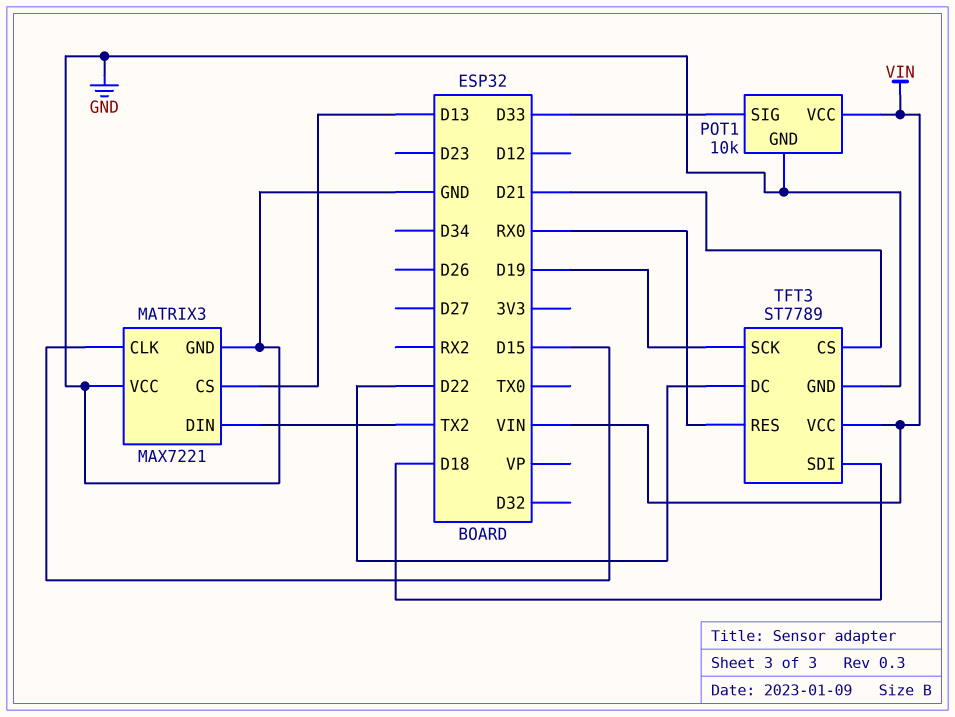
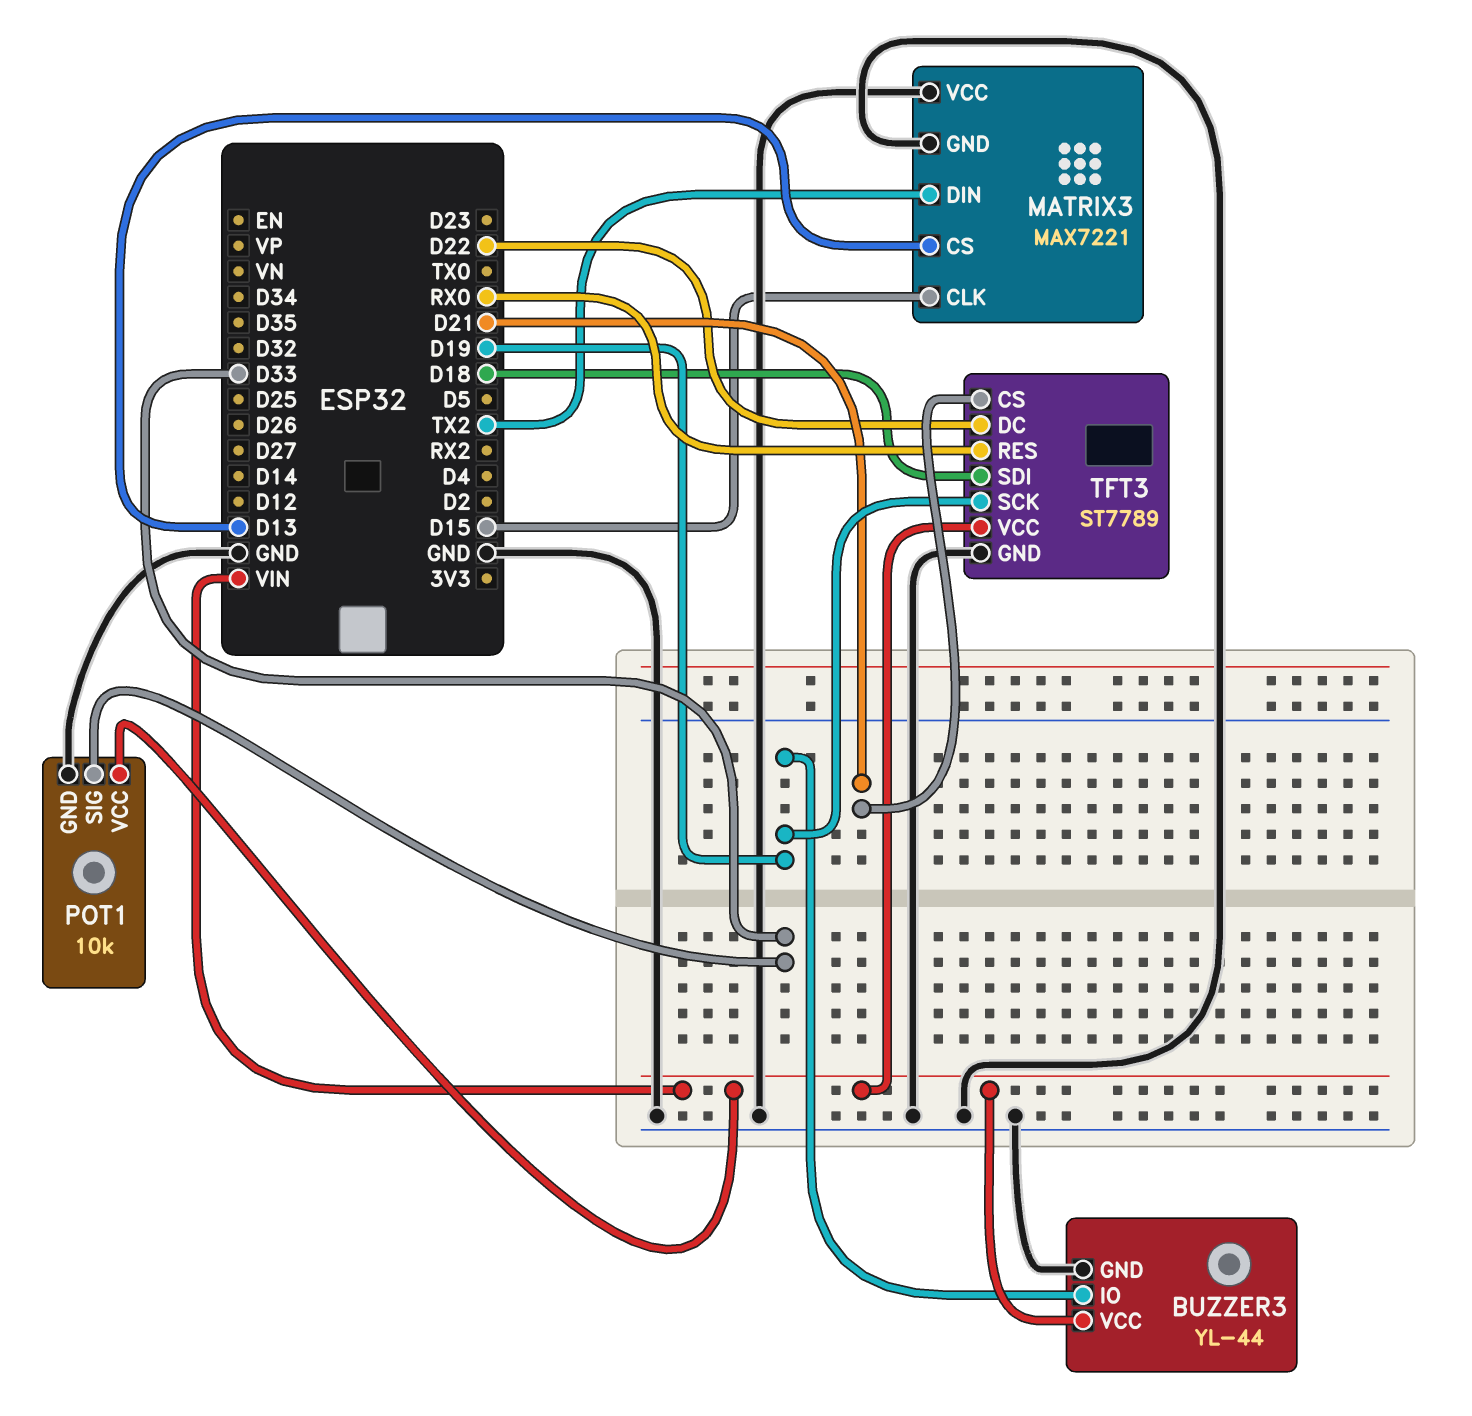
BUZZER3: none -> YL-44
BUZZER3 pin GND: none -> GND
BUZZER3 pin IO: none -> D19
BUZZER3 pin VCC: none -> VIN

